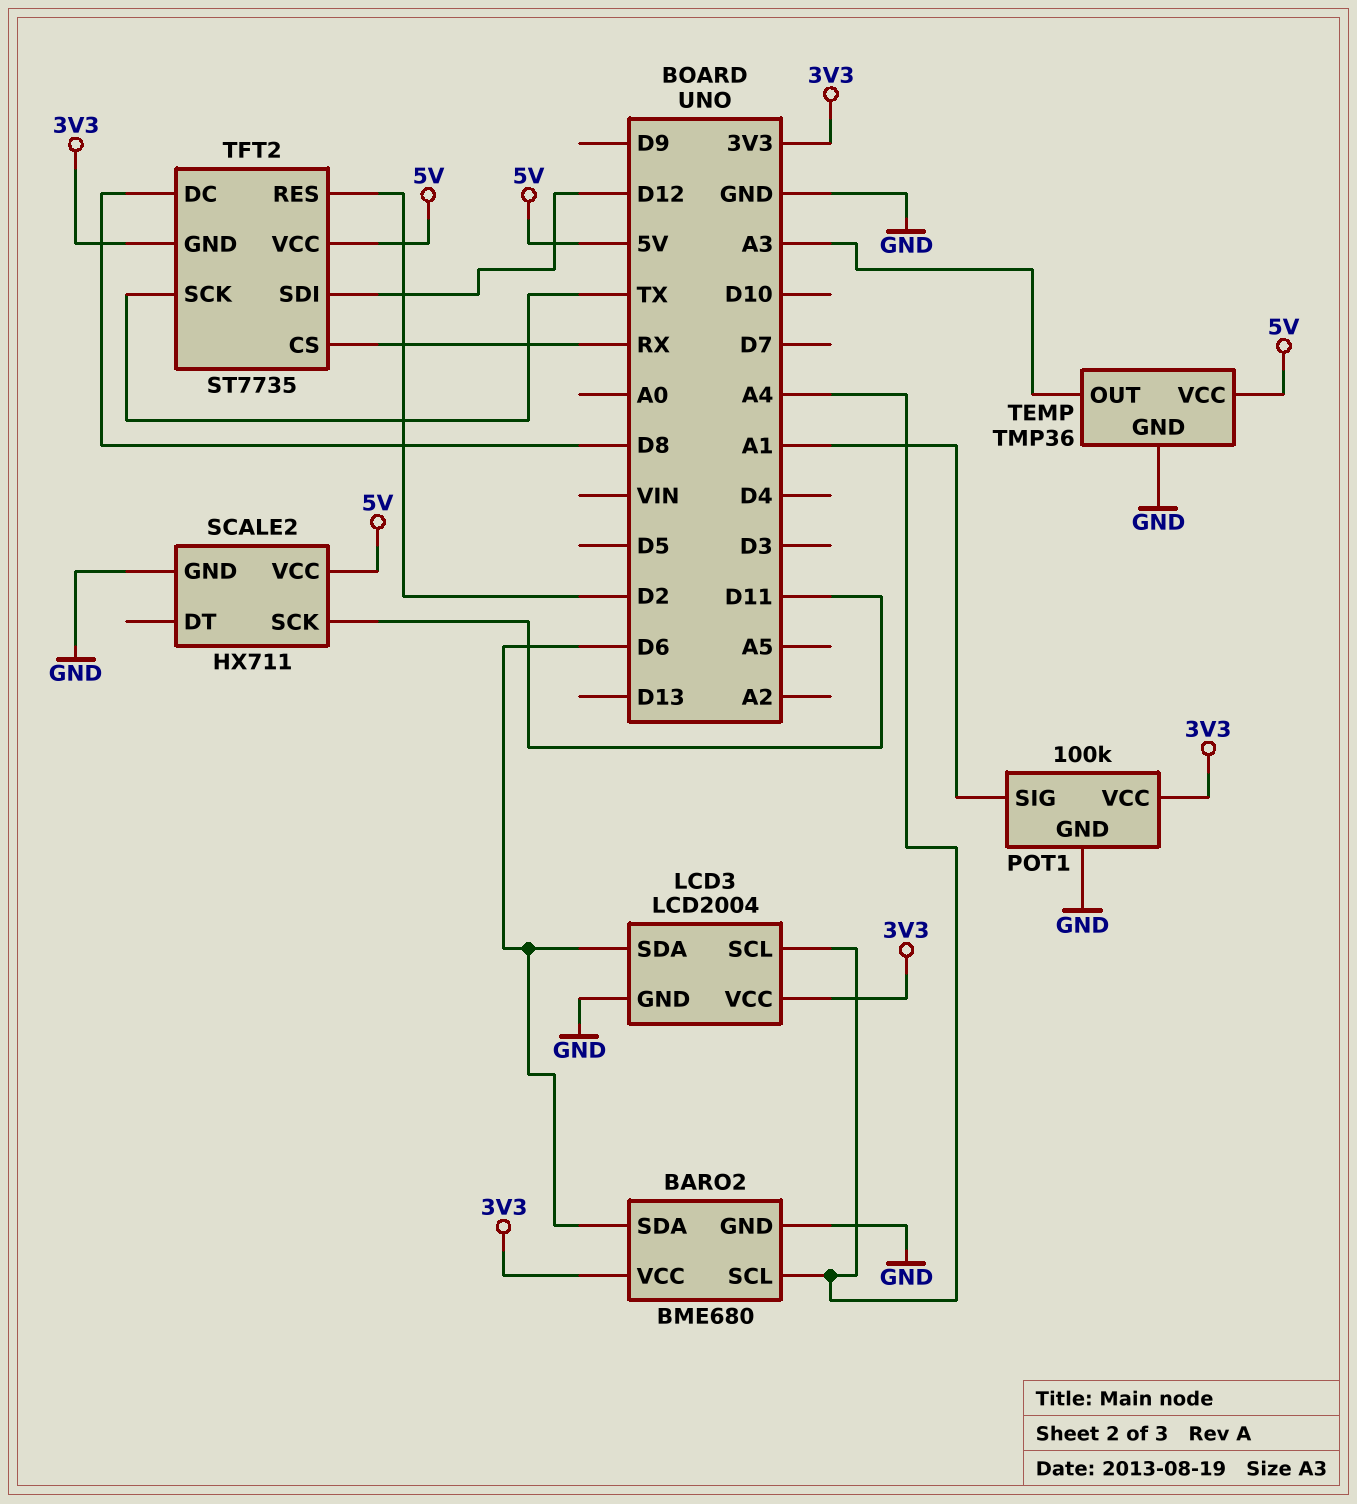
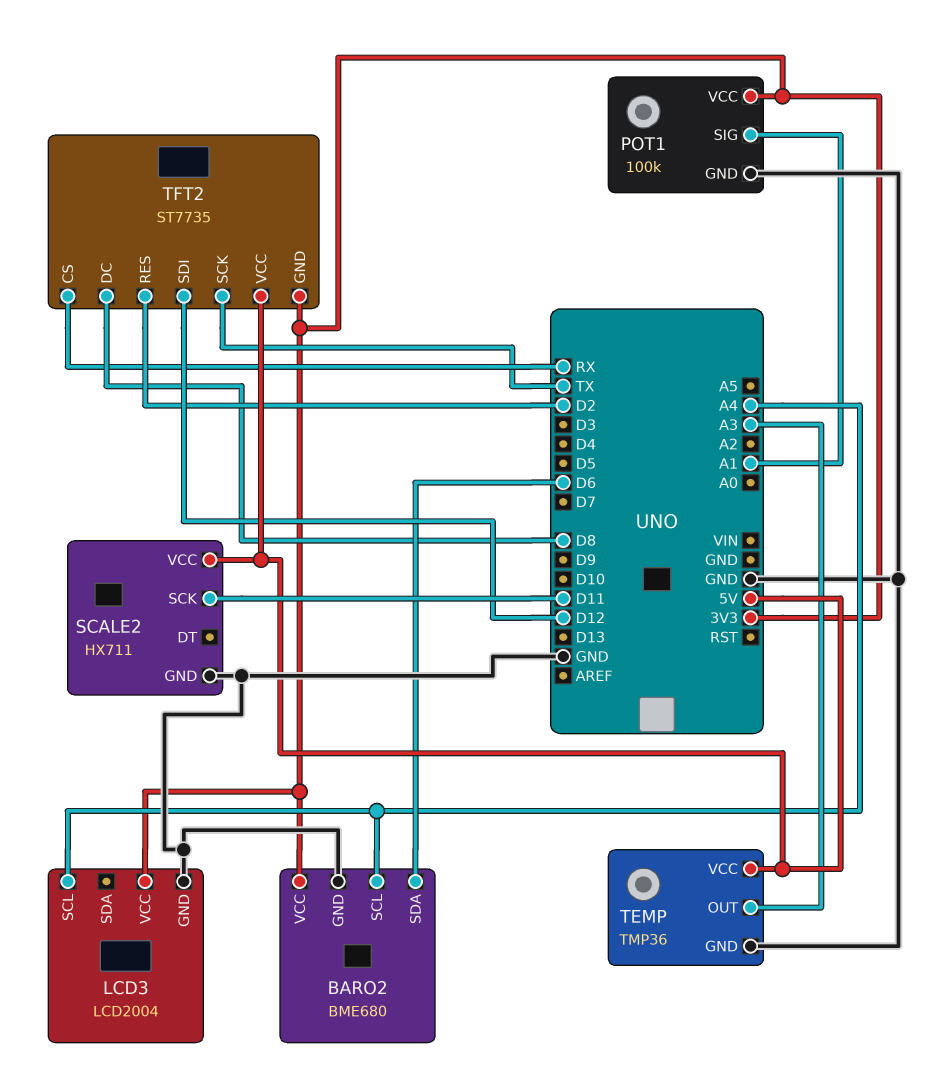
LCD3 pin SDA: D6 -> none

